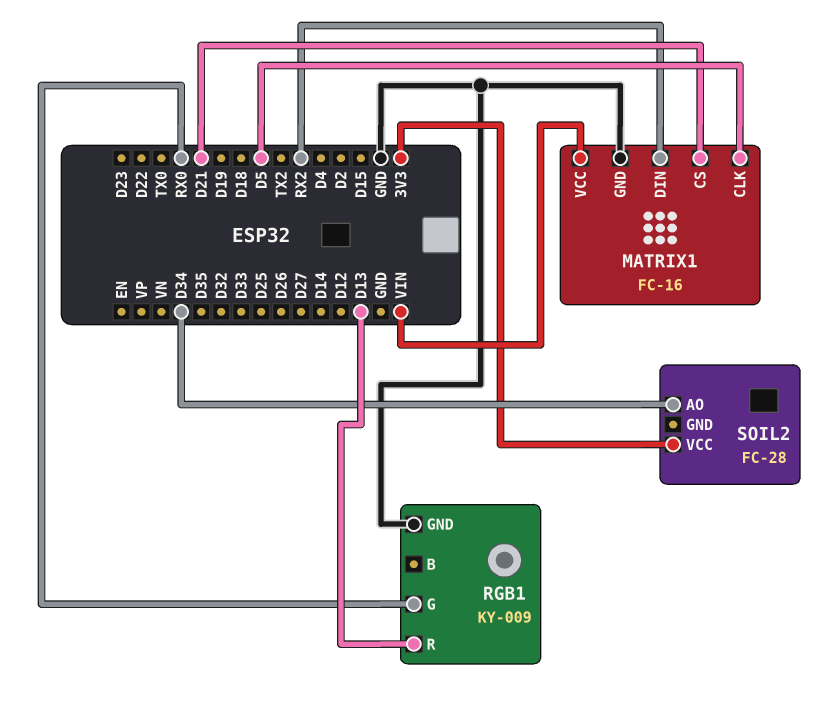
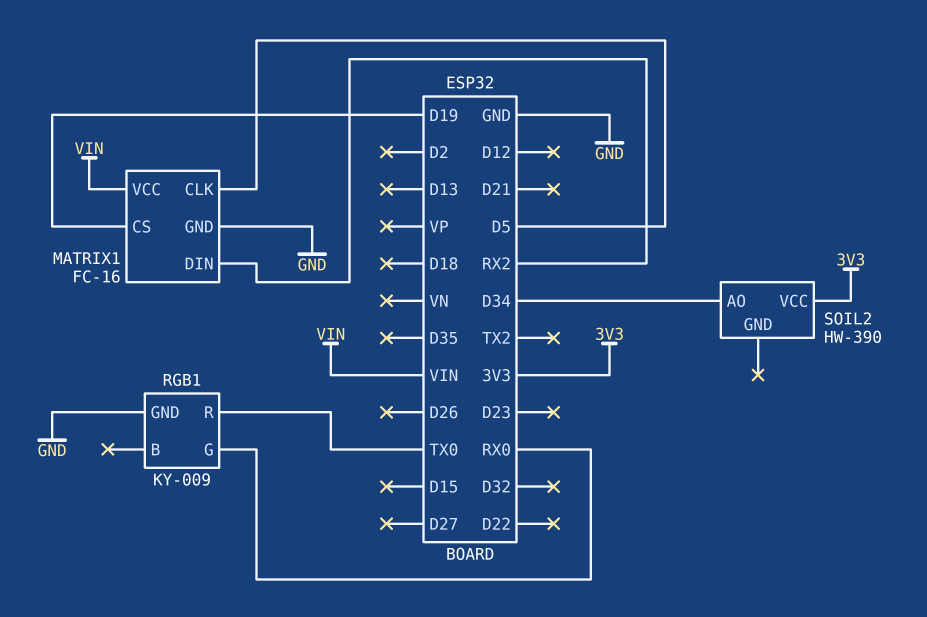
MATRIX1 pin CS: D21 -> D19
RGB1 pin R: D13 -> TX0
SOIL2: FC-28 -> HW-390

